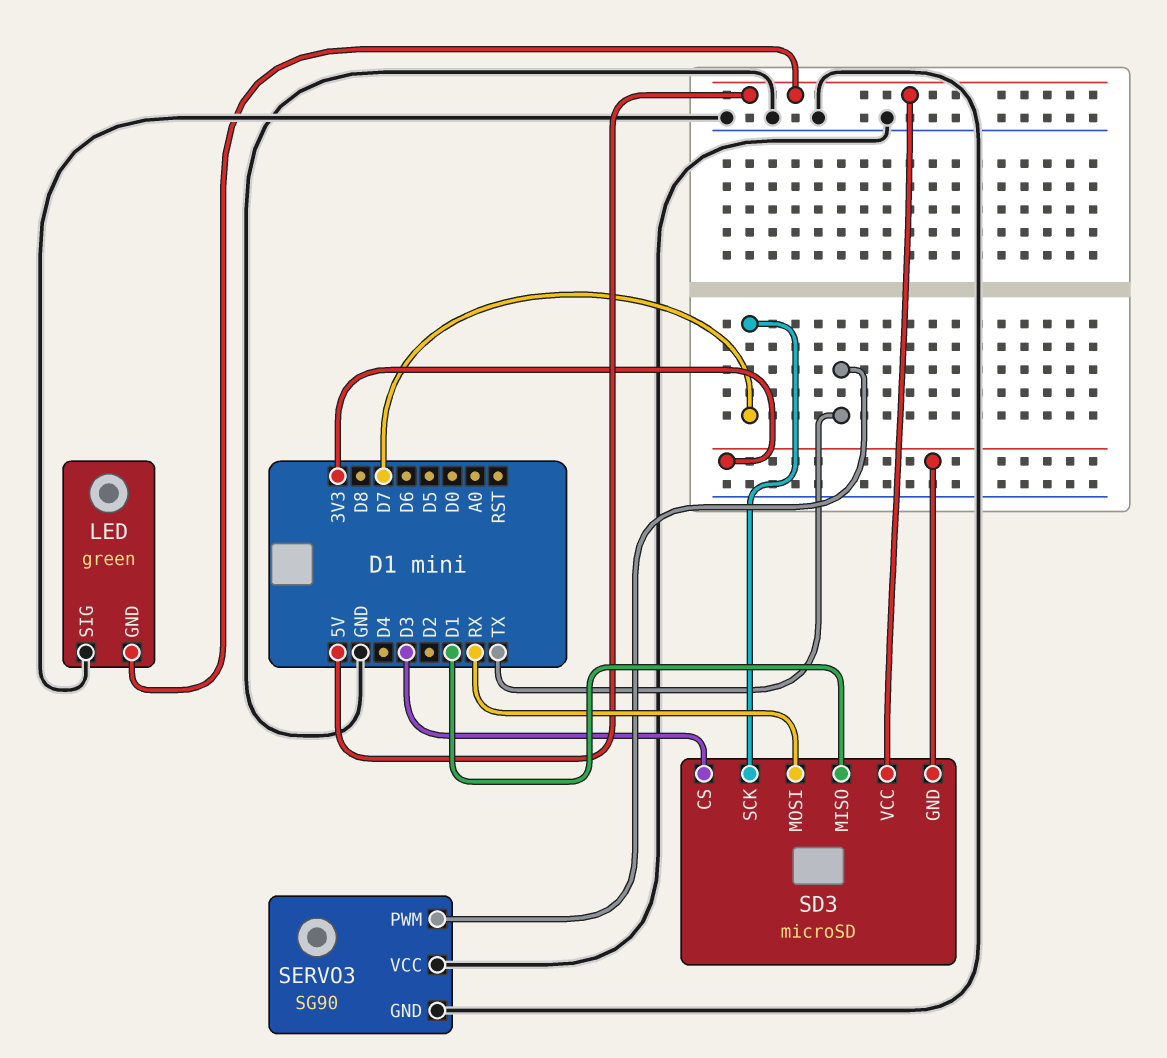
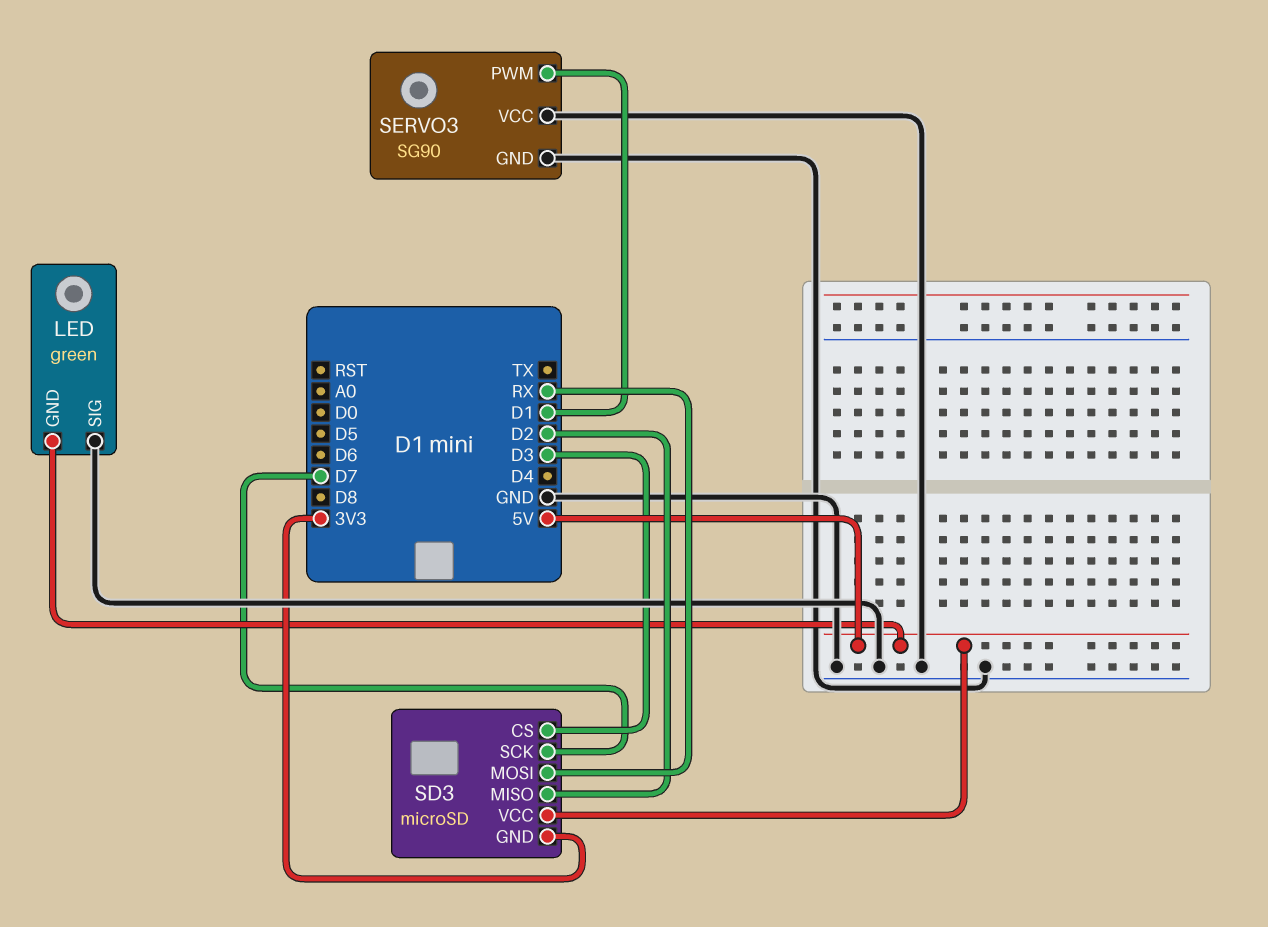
SD3 pin MISO: D1 -> D2
SERVO3 pin PWM: TX -> D1

